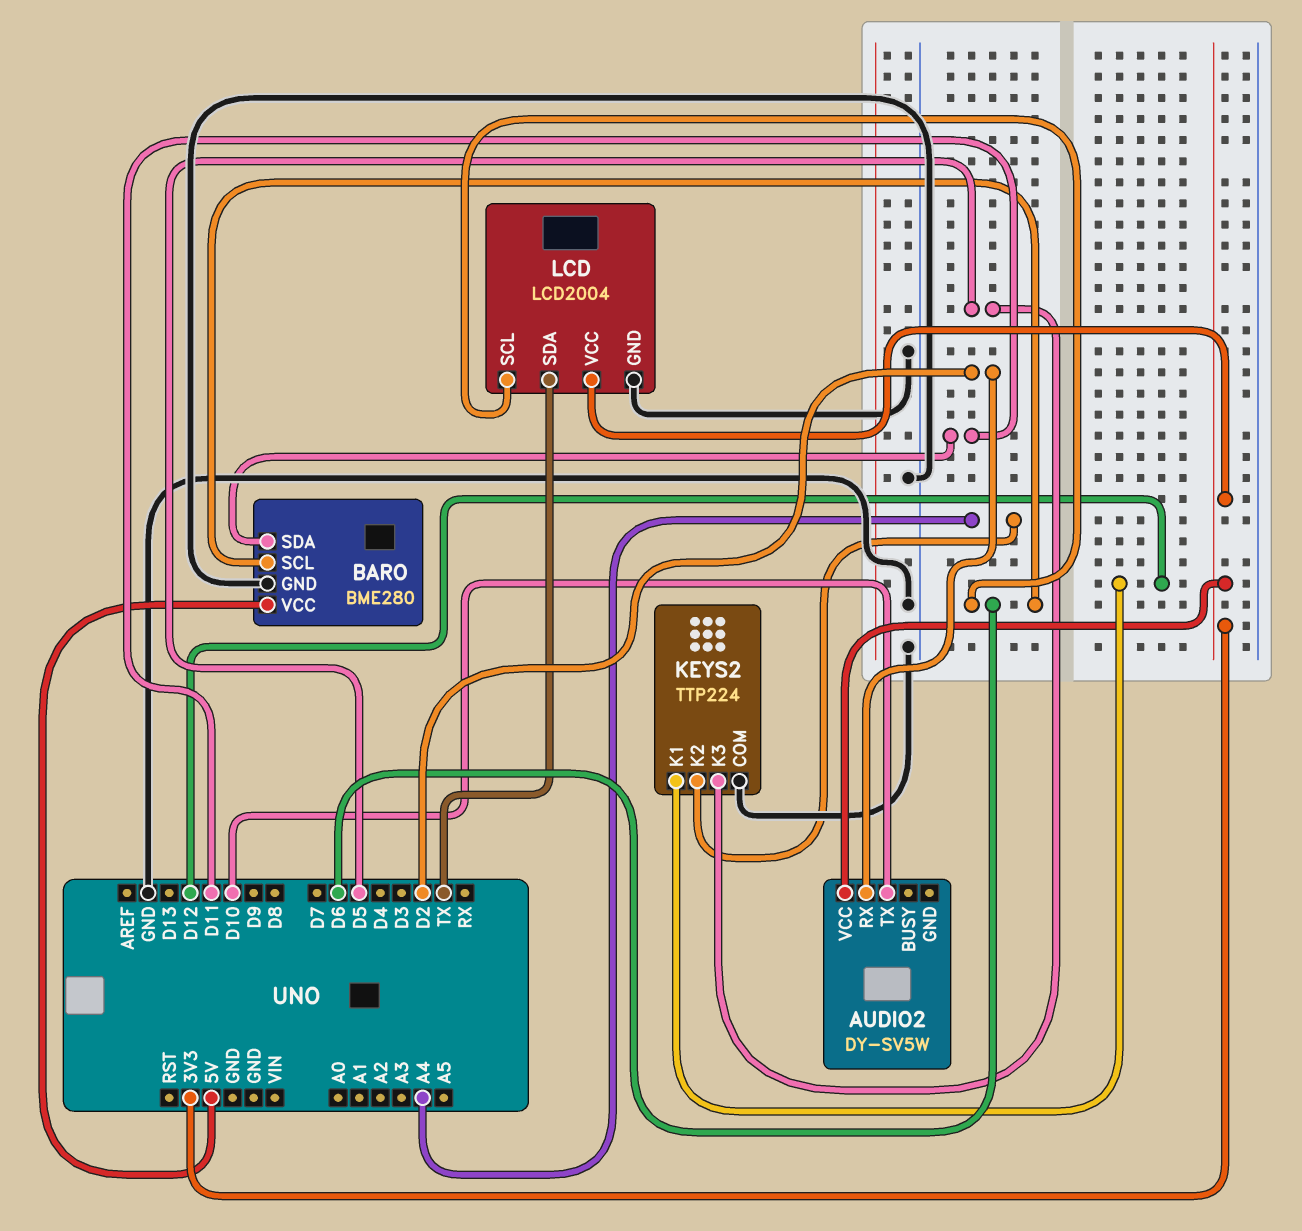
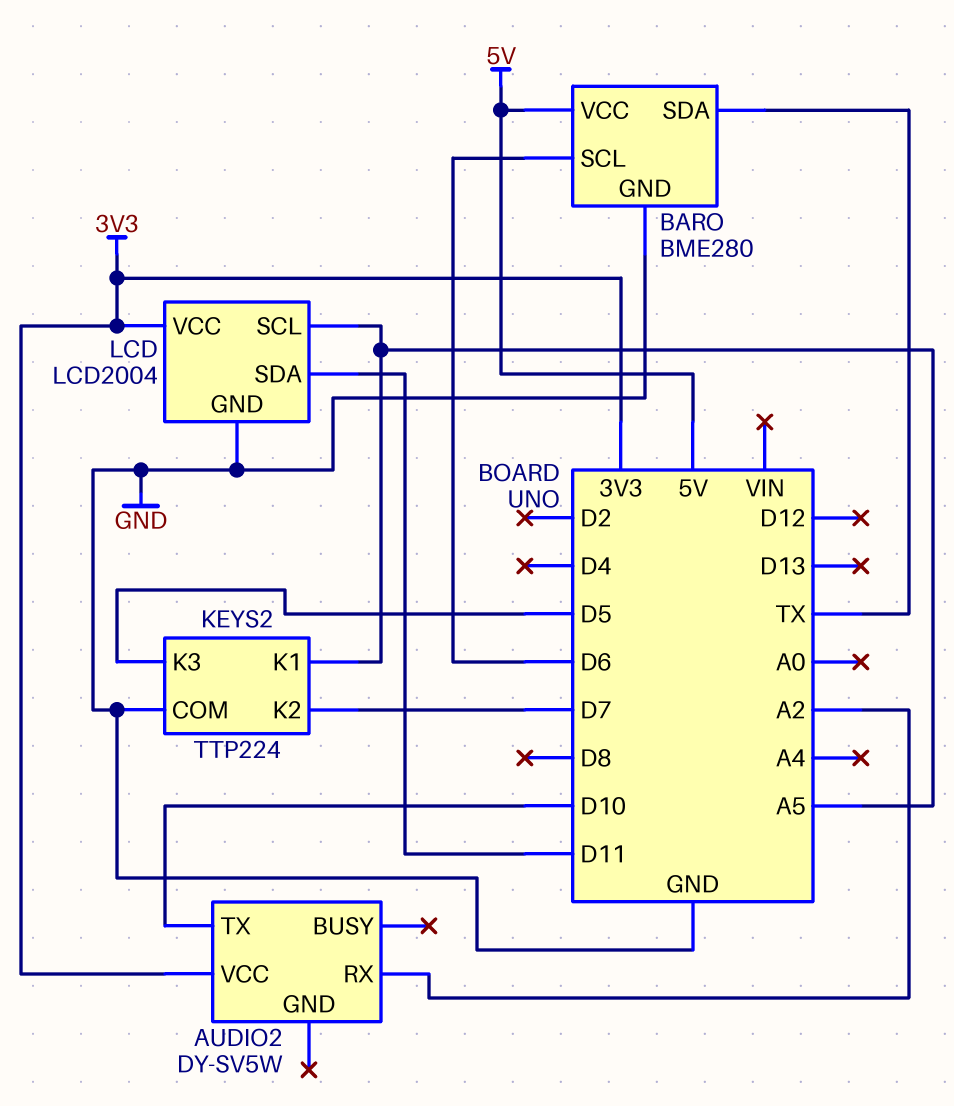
AUDIO2 pin RX: D2 -> A2
BARO pin SDA: D11 -> TX
KEYS2 pin K1: D12 -> A5
KEYS2 pin K2: A4 -> D7
LCD pin SCL: D6 -> A5
LCD pin SDA: TX -> D11

